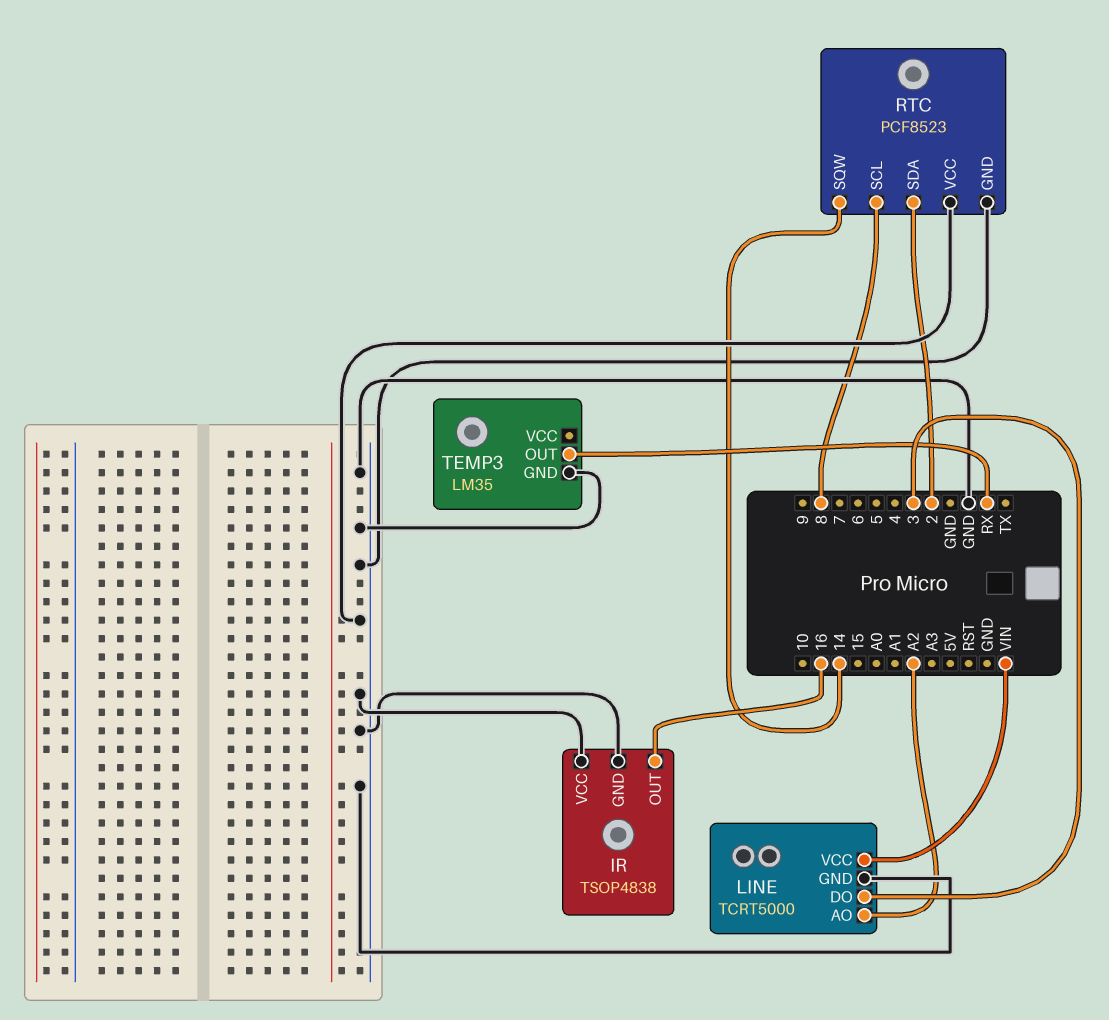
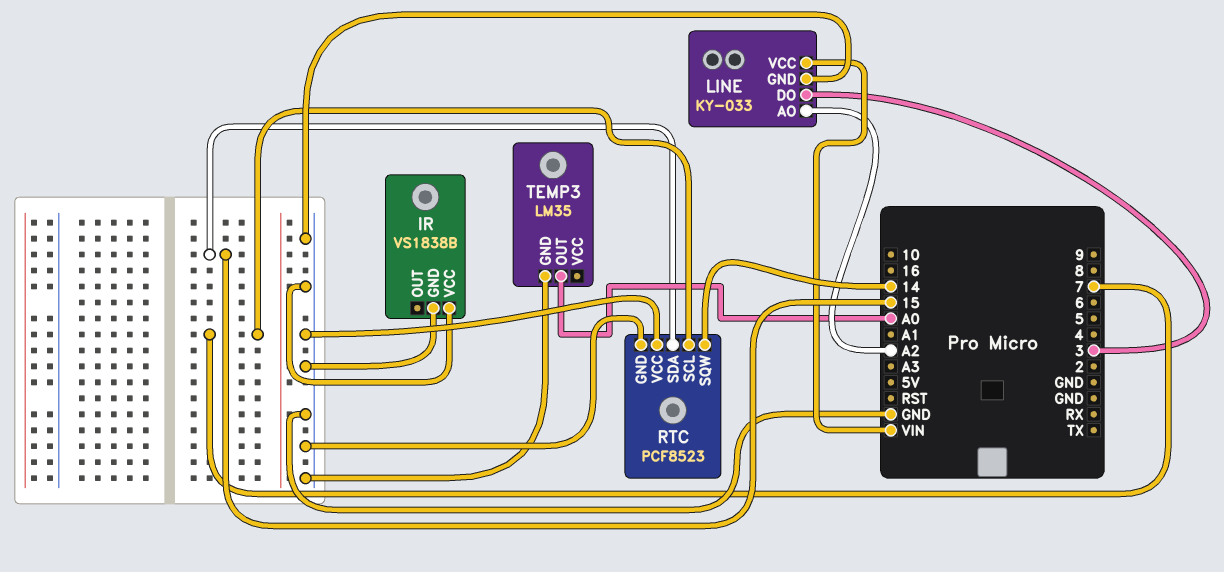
IR: TSOP4838 -> VS1838B
IR pin OUT: 16 -> none
LINE: TCRT5000 -> KY-033
RTC pin SCL: 8 -> 7
RTC pin SDA: 2 -> 15
TEMP3 pin OUT: RX -> A0

